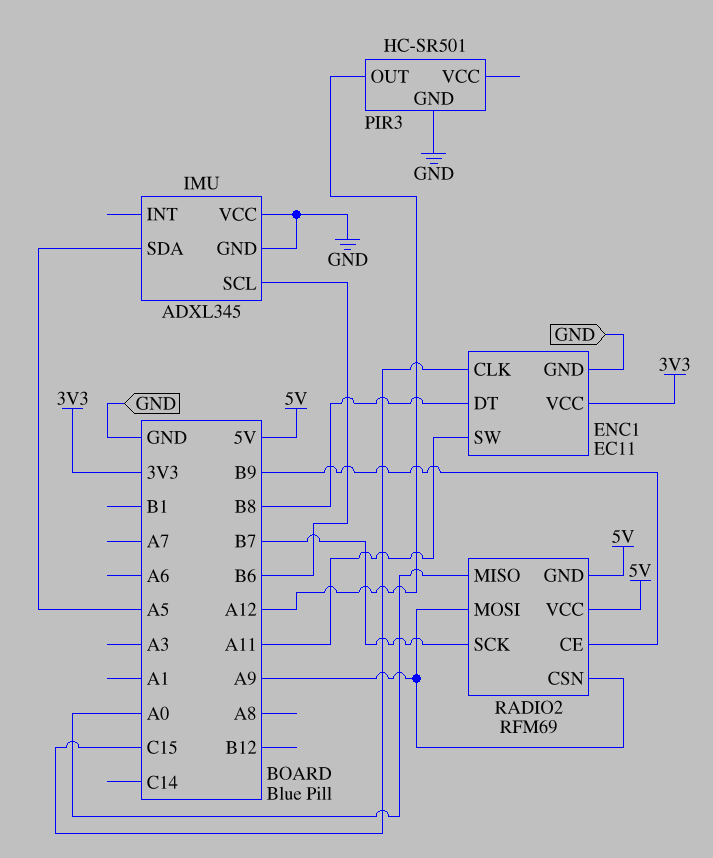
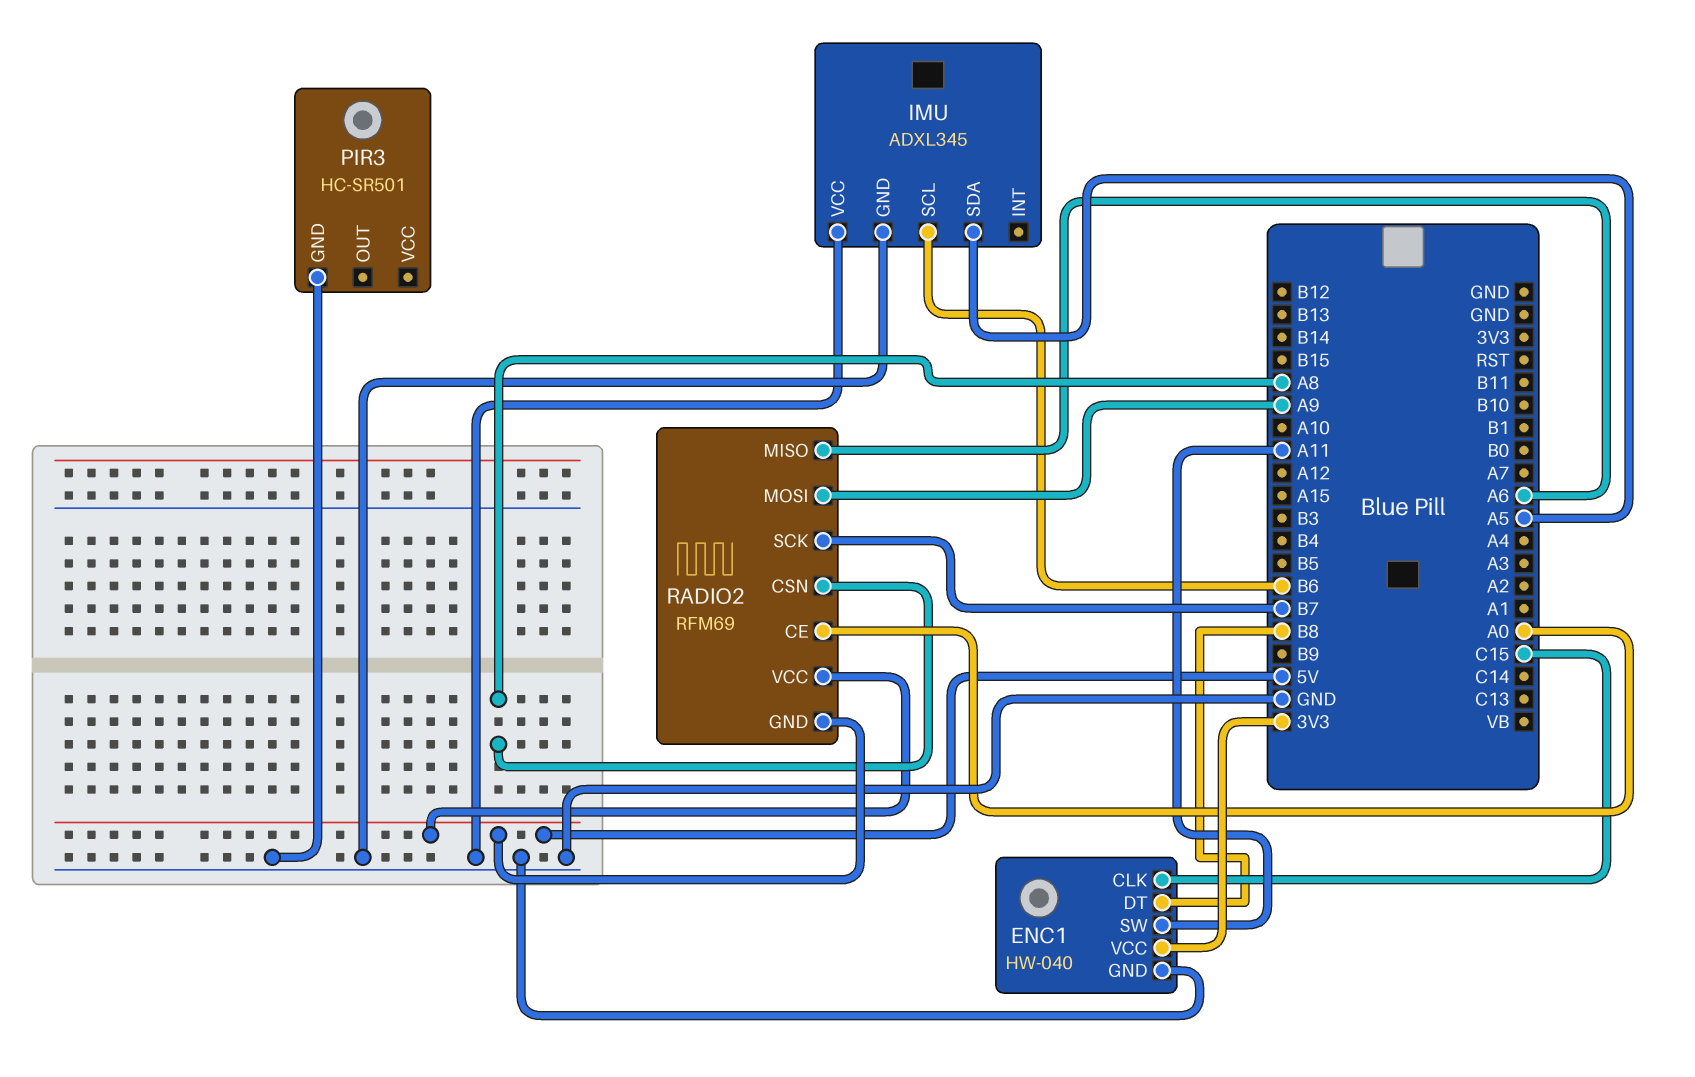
ENC1: EC11 -> HW-040
PIR3 pin OUT: A12 -> none
RADIO2 pin CE: B9 -> A0
RADIO2 pin CSN: A9 -> A8
RADIO2 pin MISO: A0 -> A6

